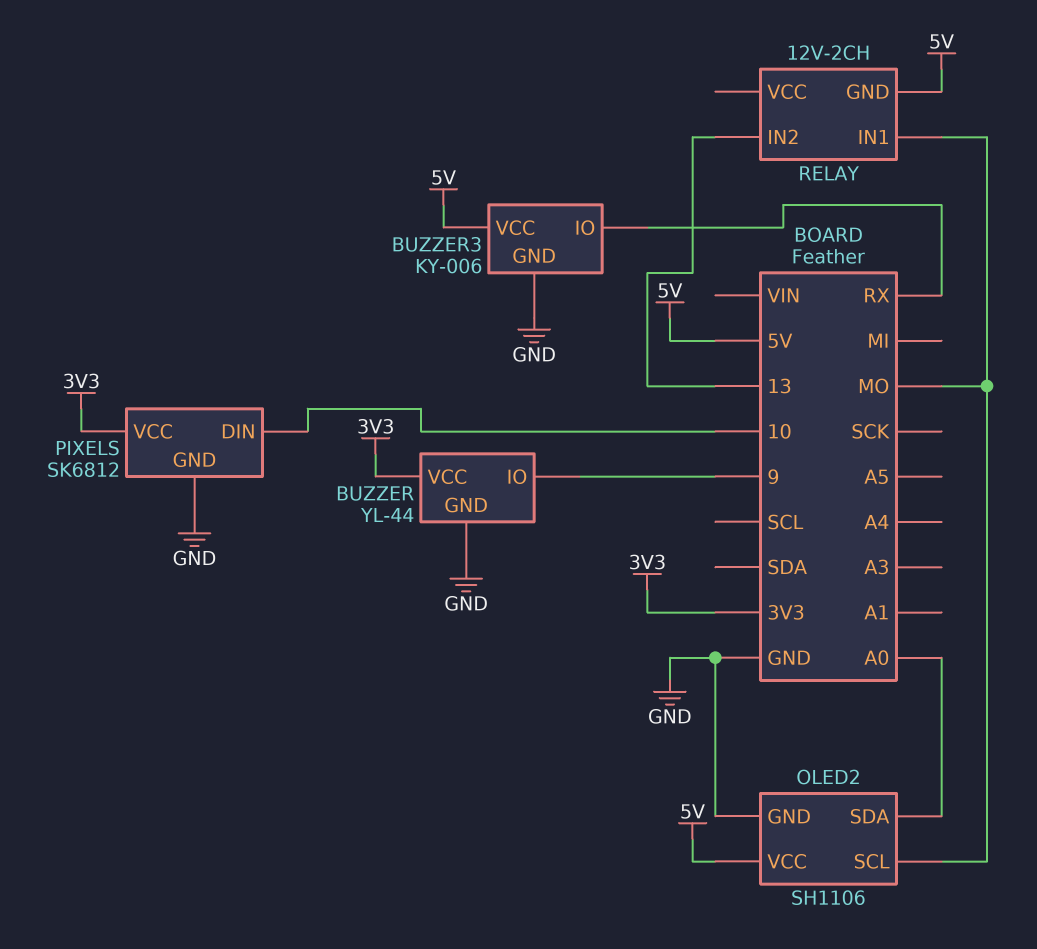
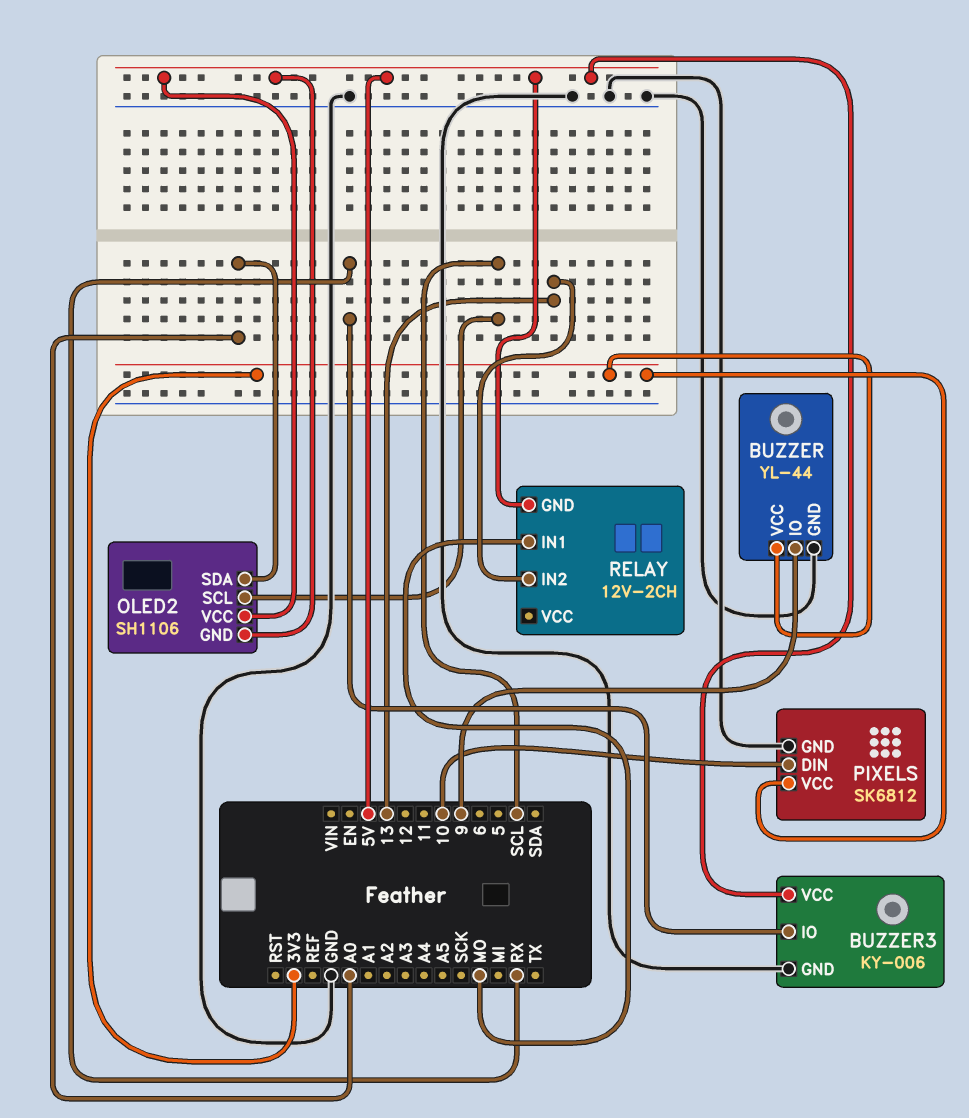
OLED2 pin GND: GND -> 5V
OLED2 pin SCL: MO -> SCL

